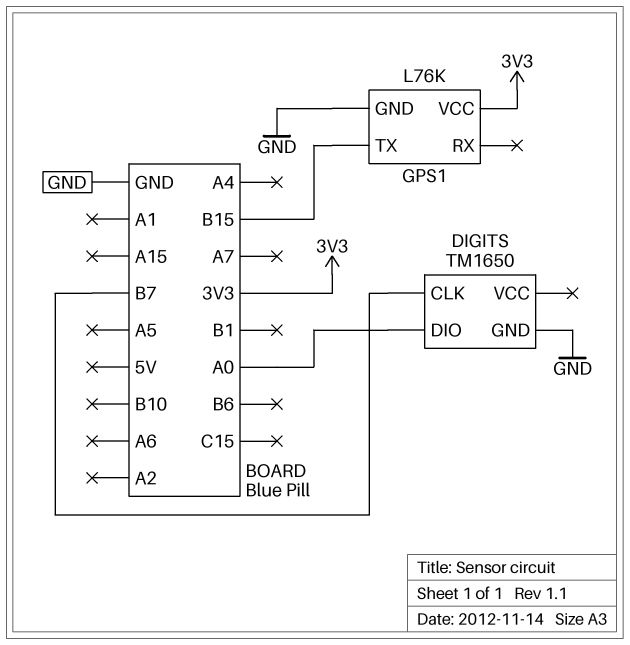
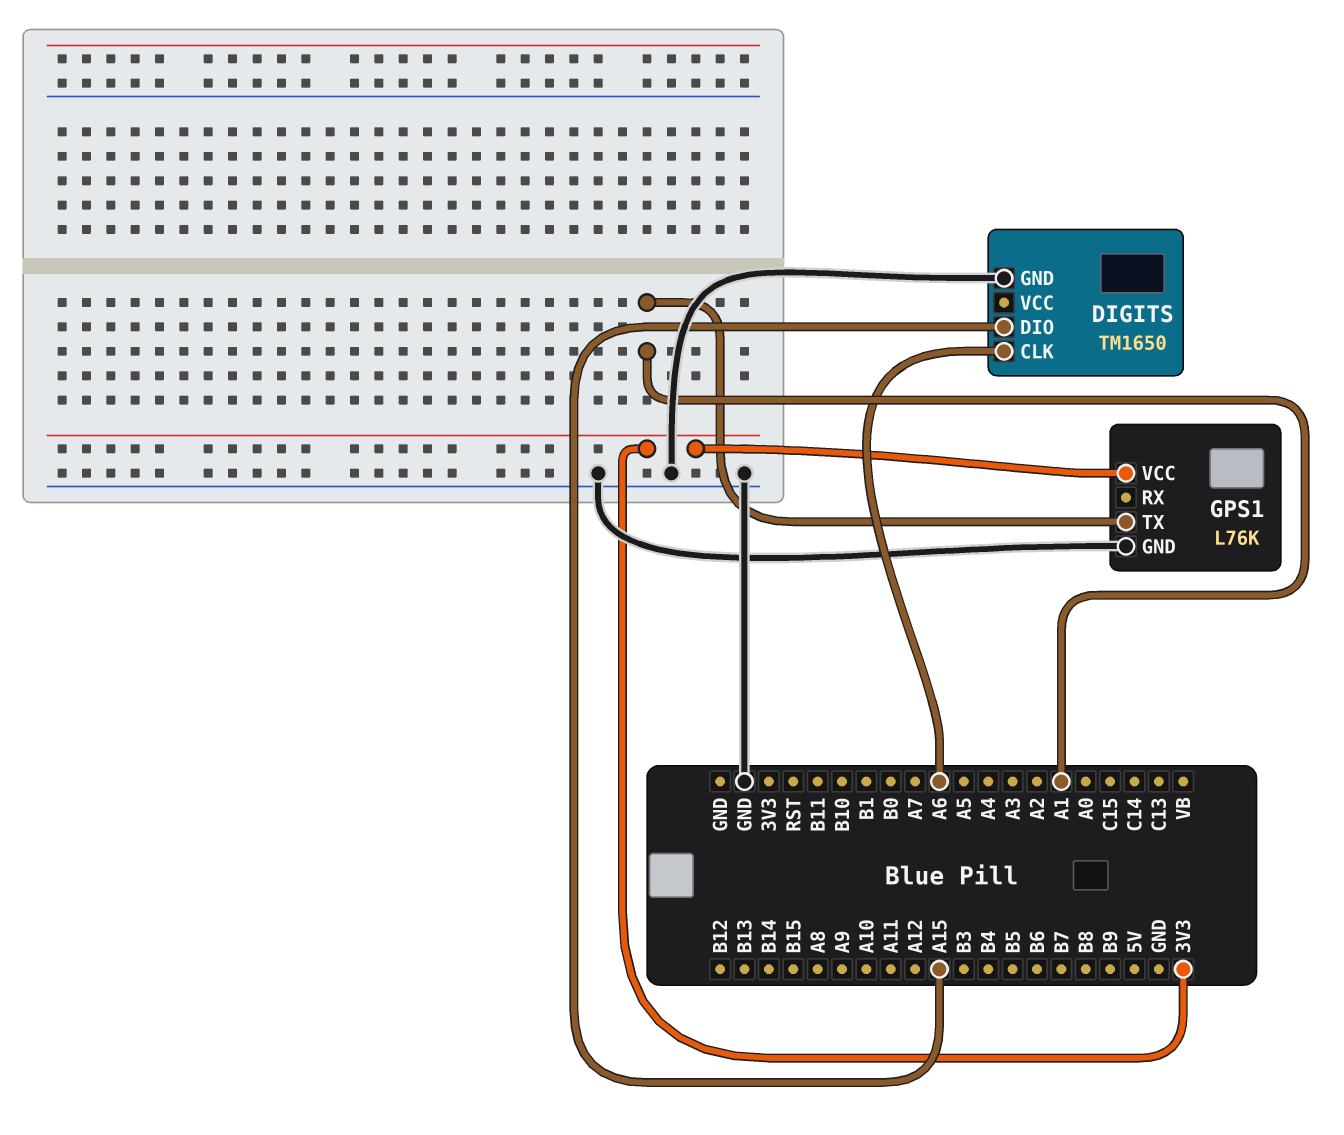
DIGITS pin CLK: B7 -> A6
DIGITS pin DIO: A0 -> A15
GPS1 pin TX: B15 -> A1

